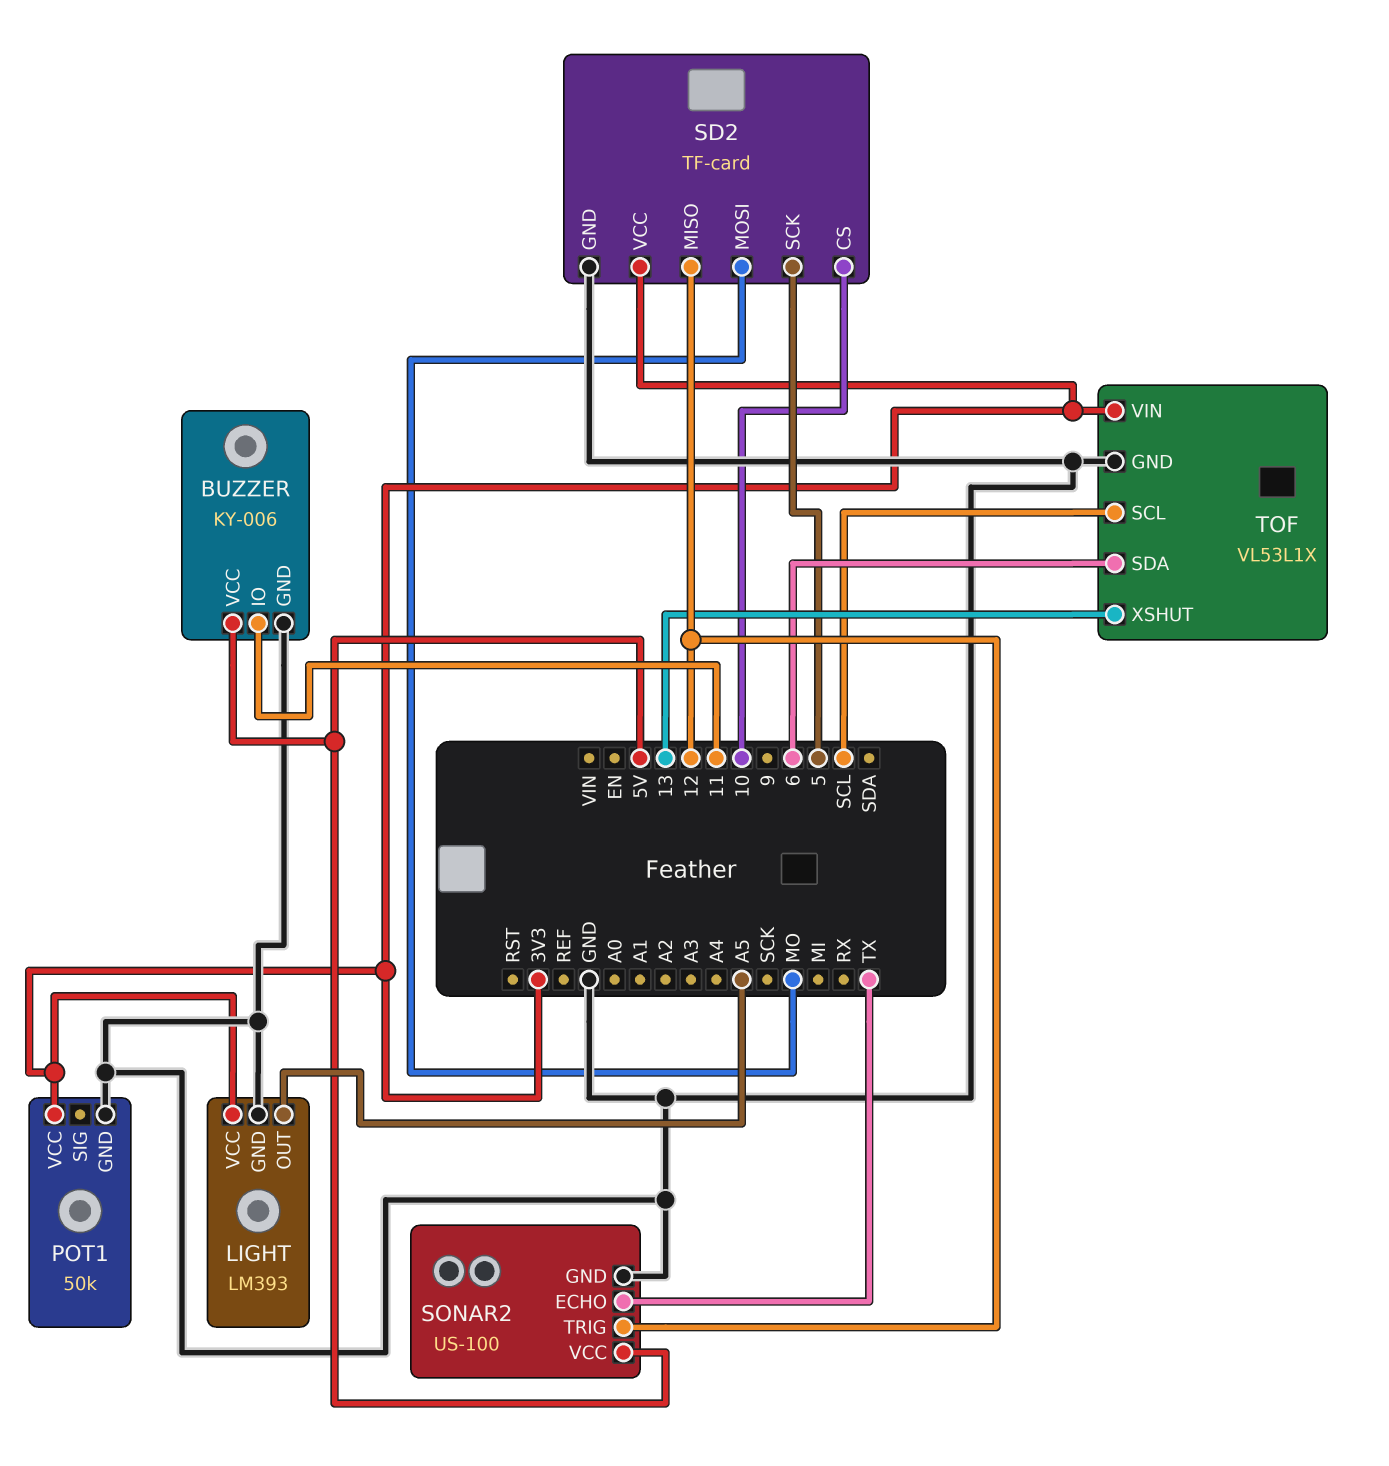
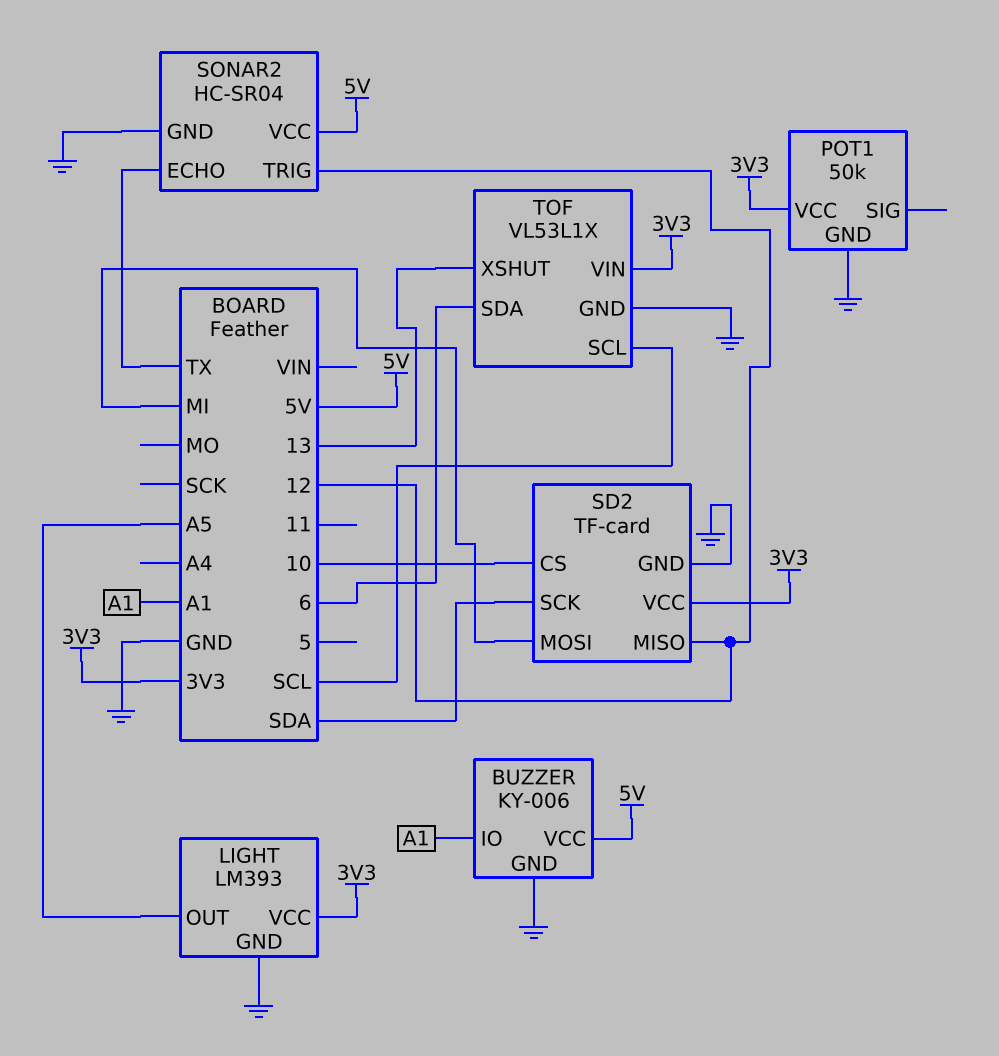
BUZZER pin IO: 11 -> A1
SD2 pin MOSI: MO -> MI
SD2 pin SCK: 5 -> SDA
SONAR2: US-100 -> HC-SR04

